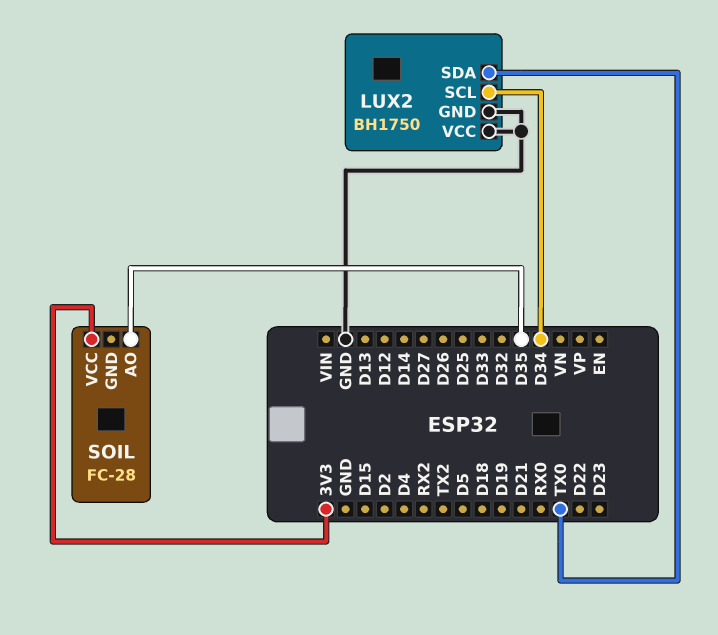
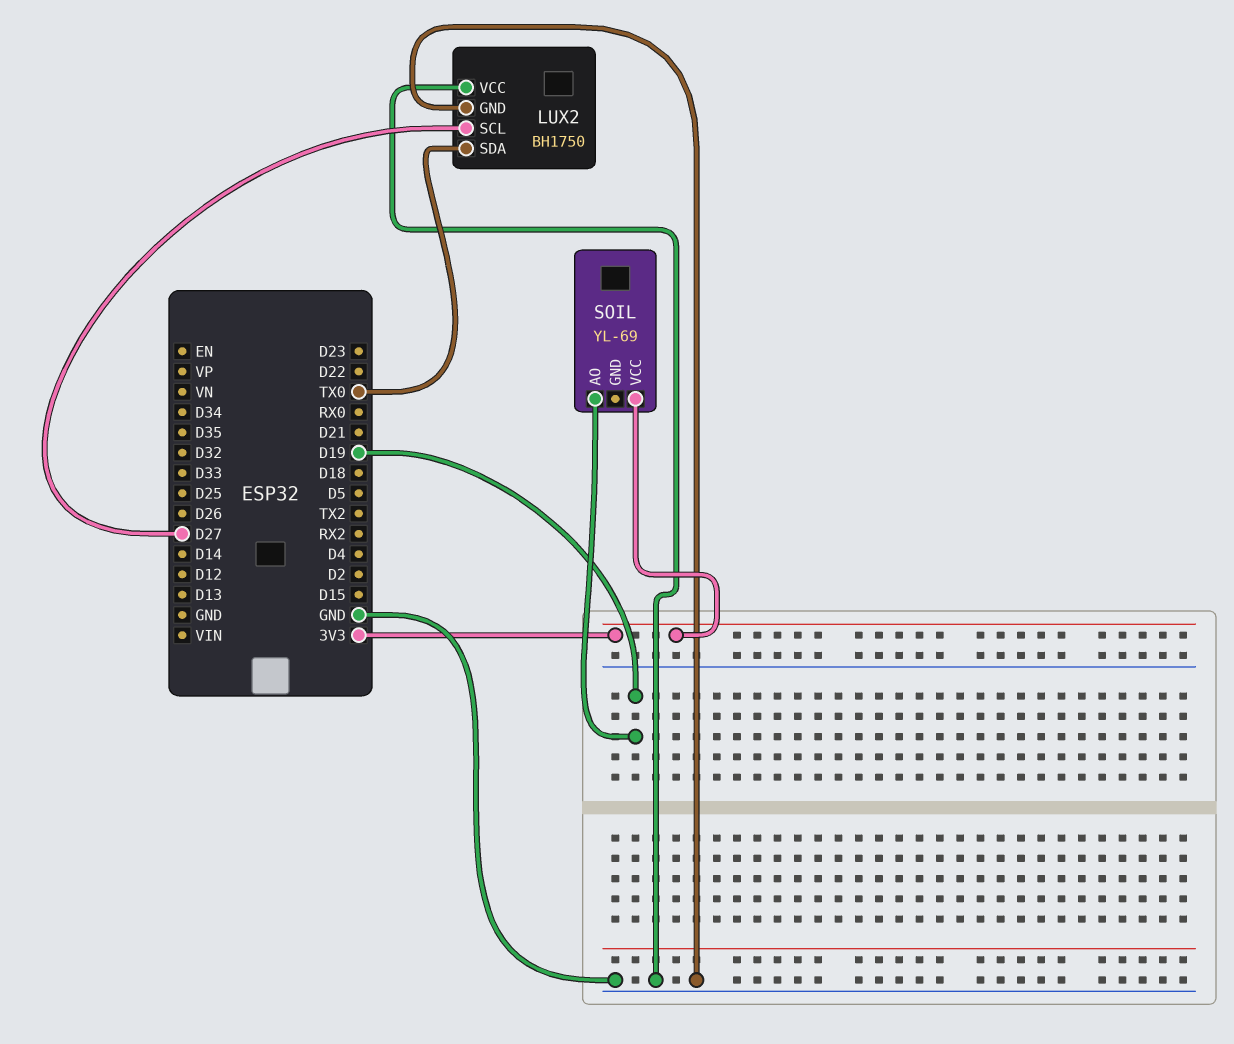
LUX2 pin SCL: D34 -> D27
SOIL: FC-28 -> YL-69
SOIL pin AO: D35 -> D19

